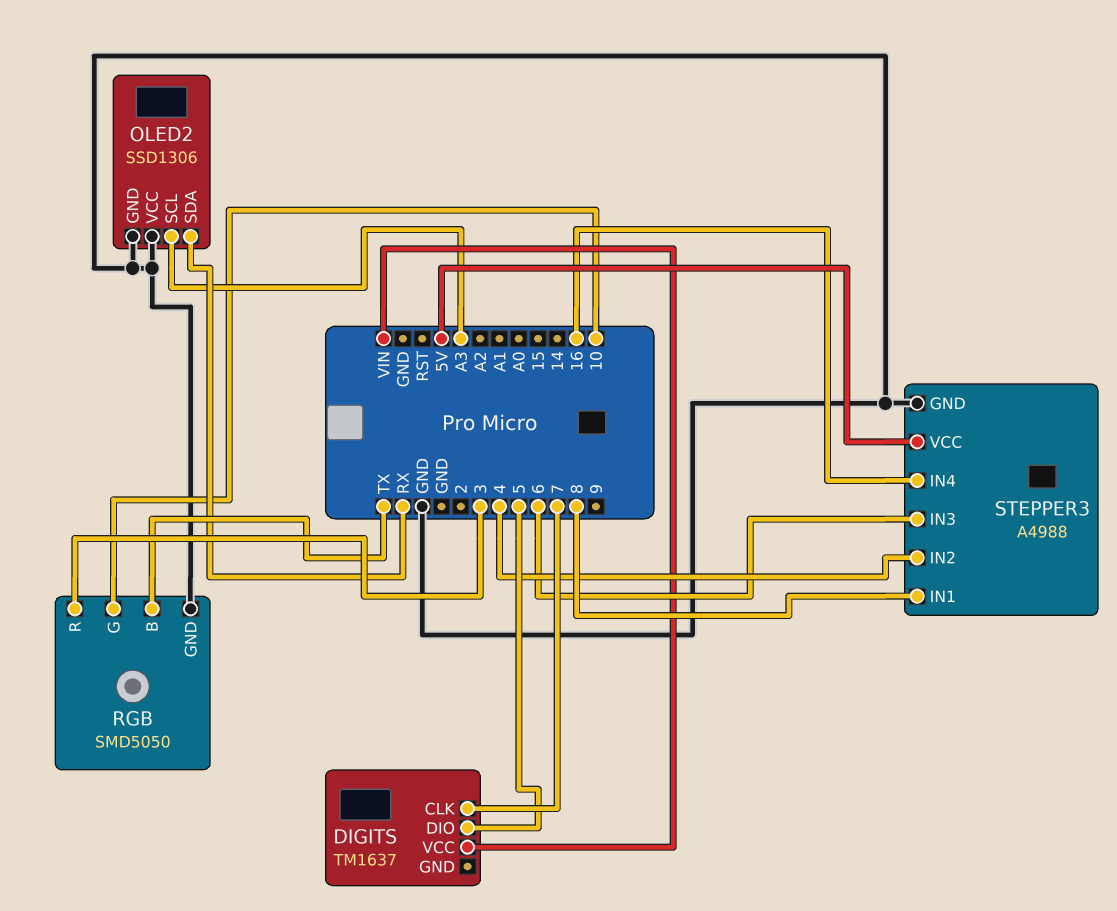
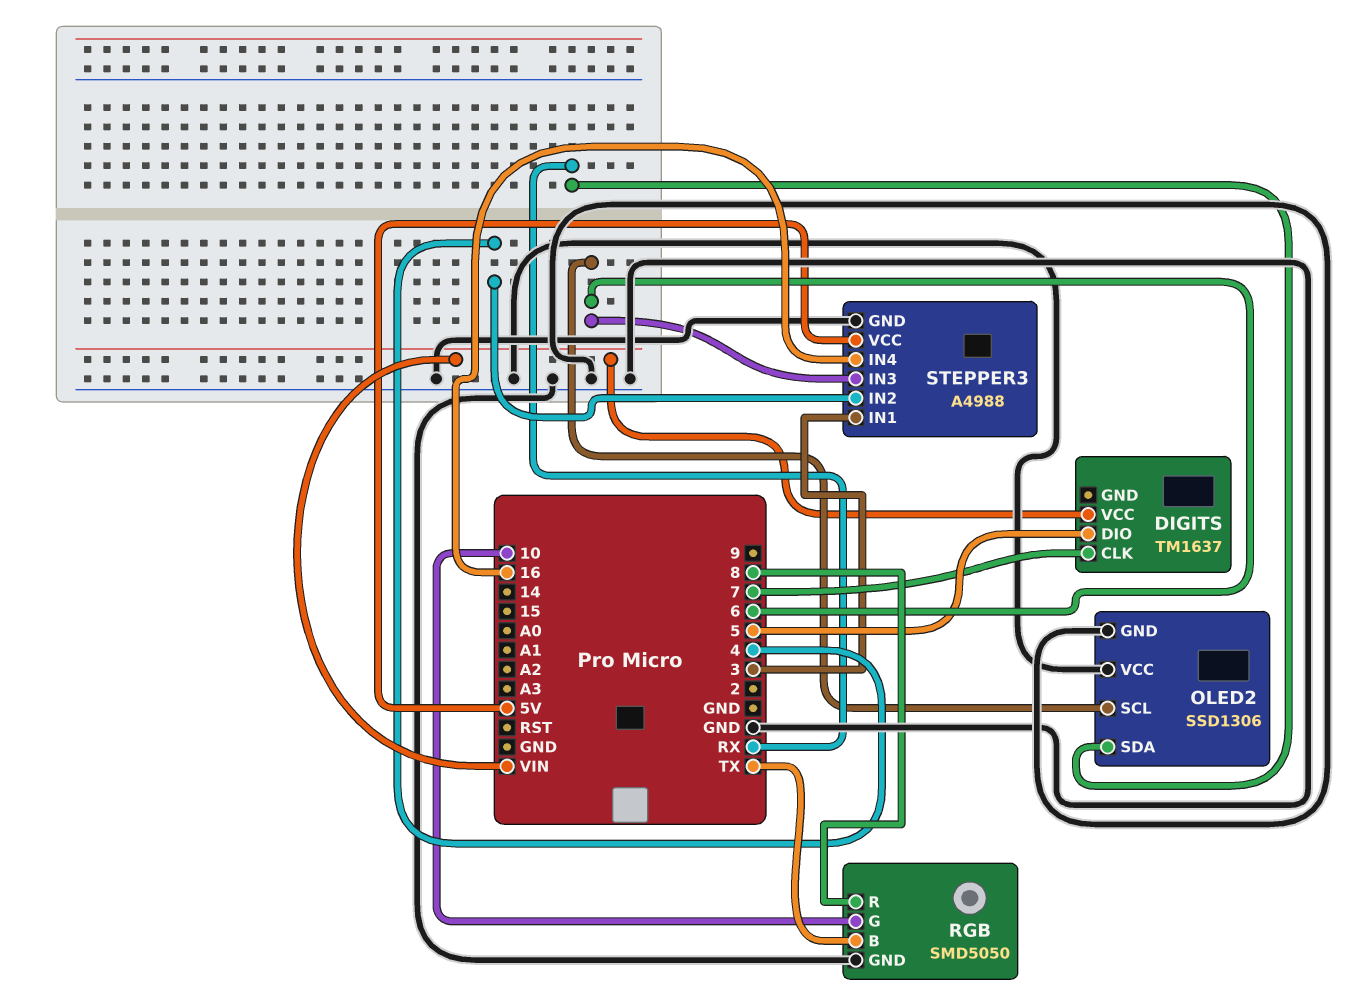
OLED2 pin SCL: A3 -> 6
RGB pin R: 3 -> 8
STEPPER3 pin IN1: 8 -> 3

